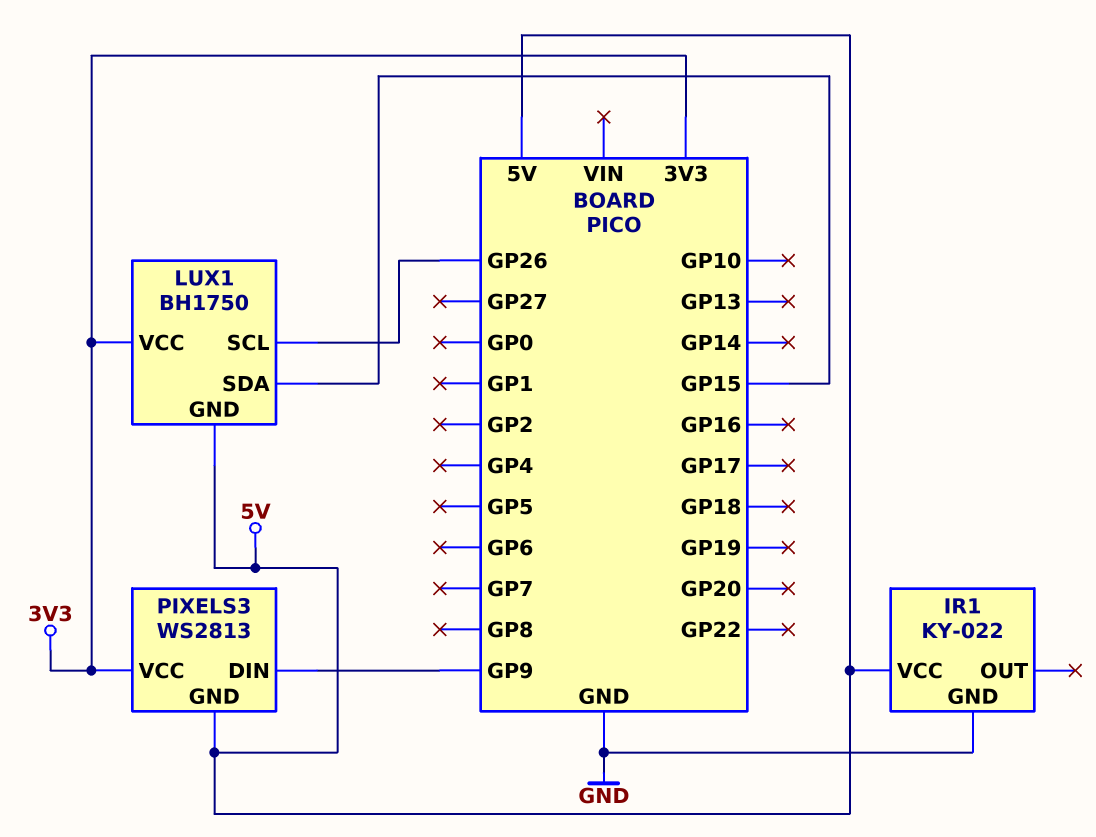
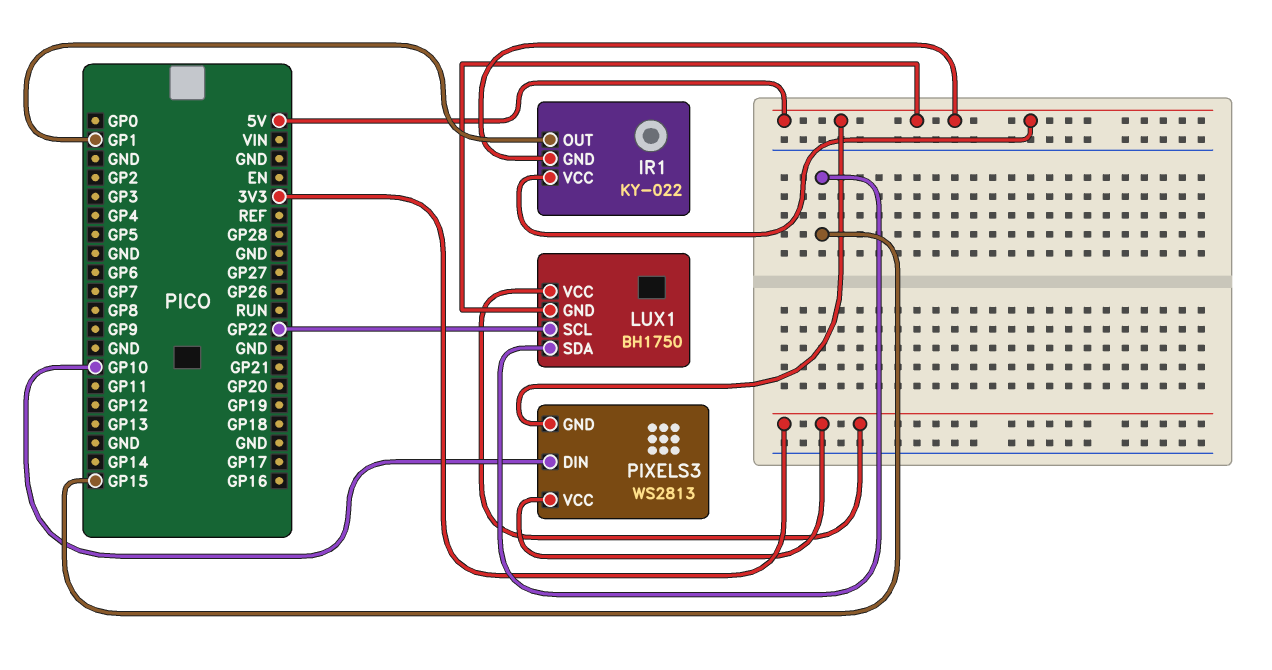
IR1 pin GND: GND -> 5V
IR1 pin OUT: none -> GP1
LUX1 pin SCL: GP26 -> GP22
PIXELS3 pin DIN: GP9 -> GP10

